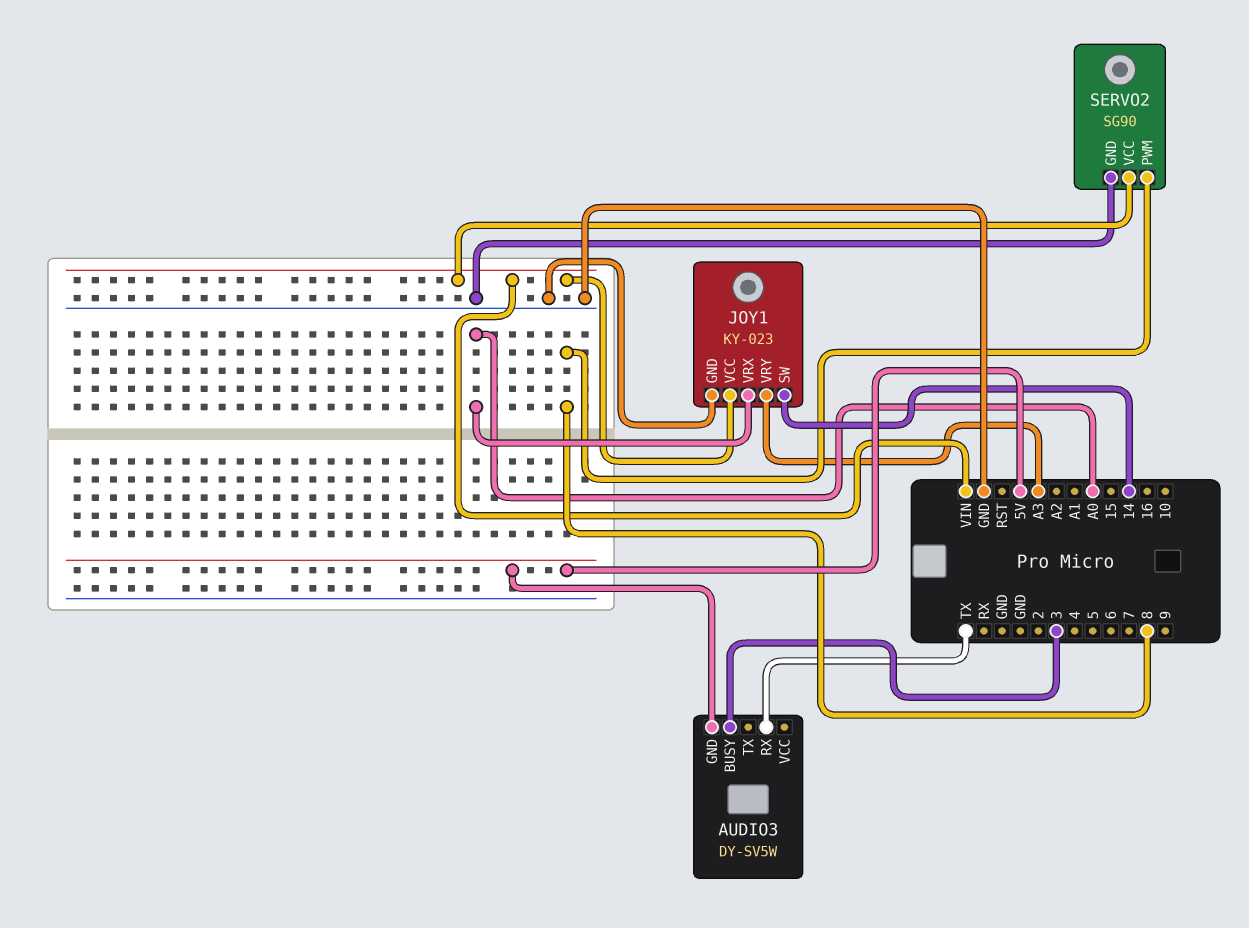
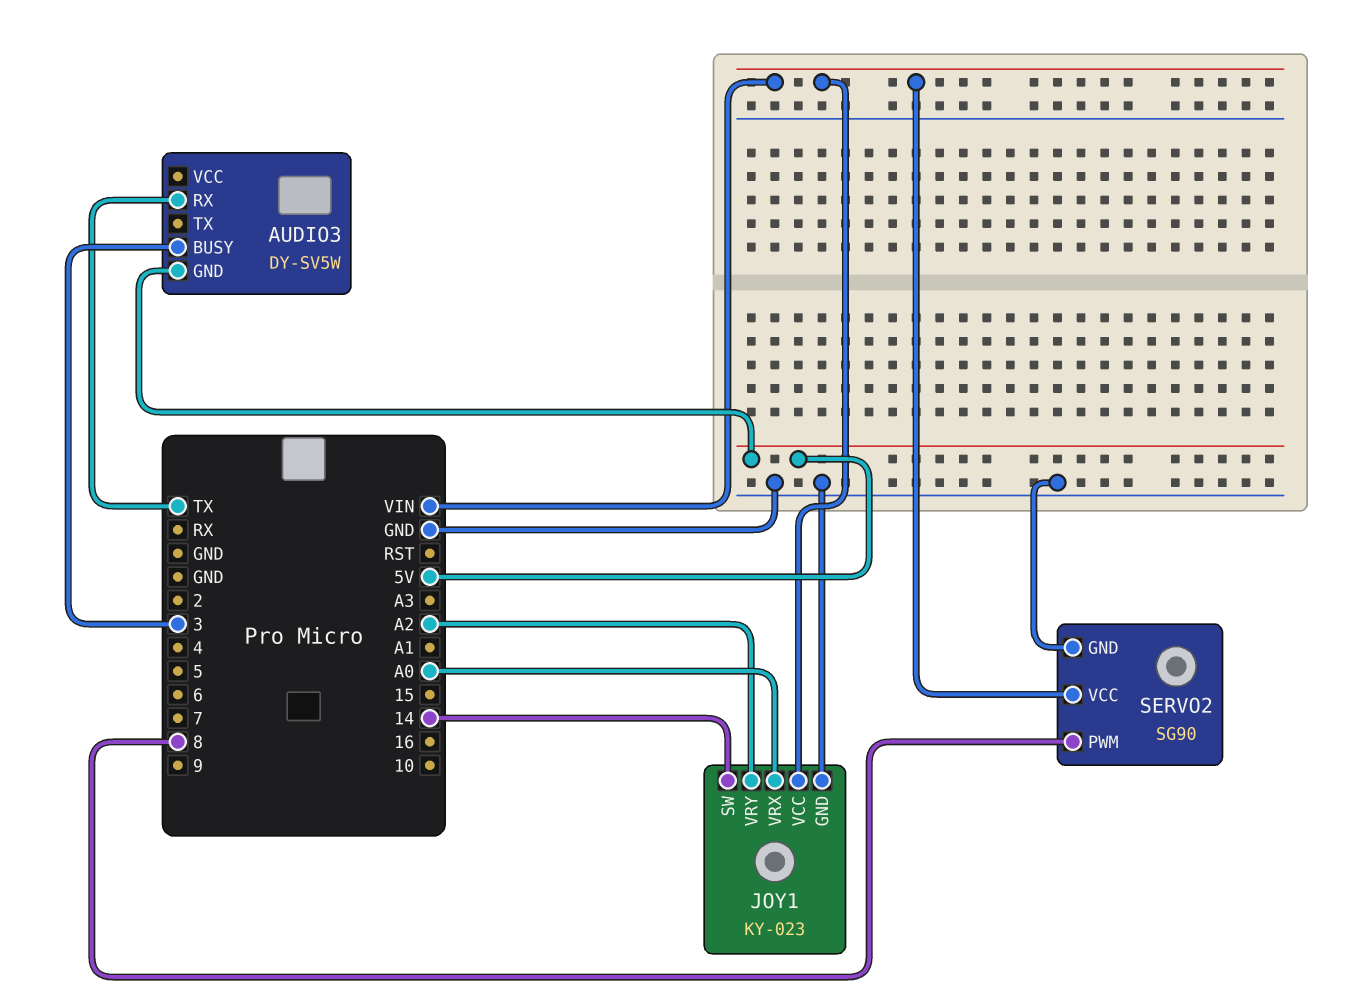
JOY1 pin VRY: A3 -> A2

